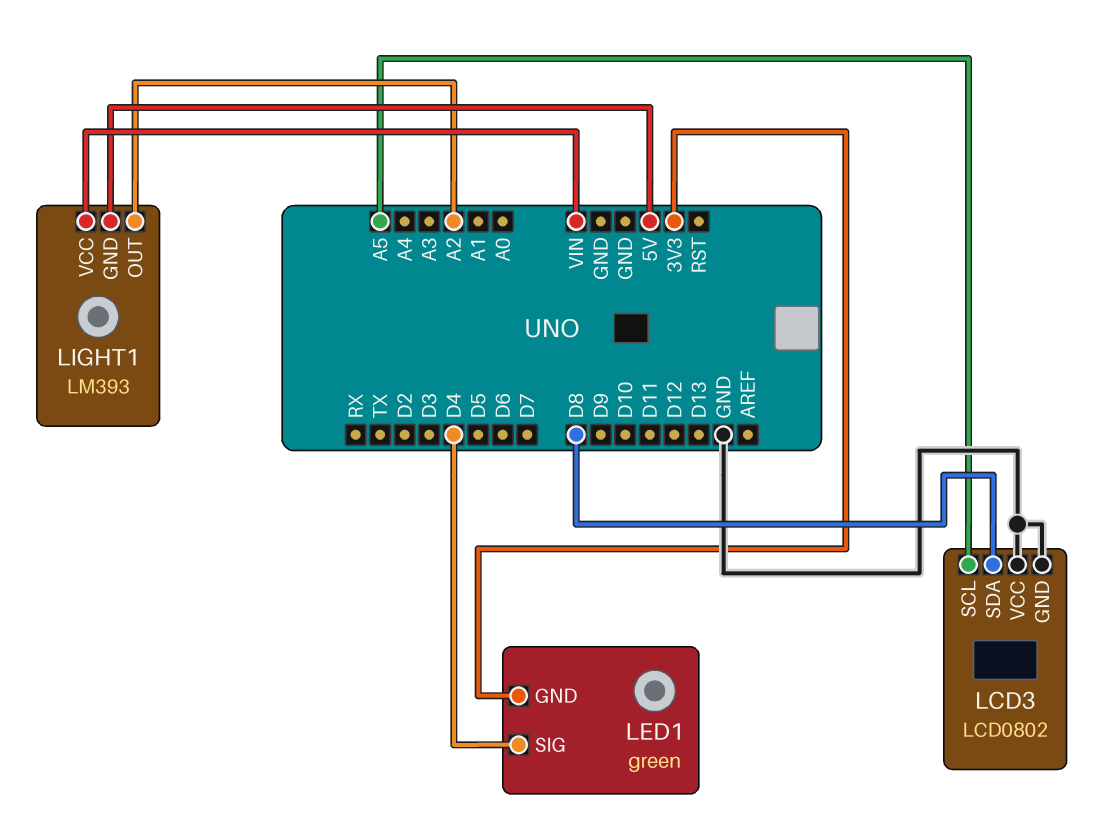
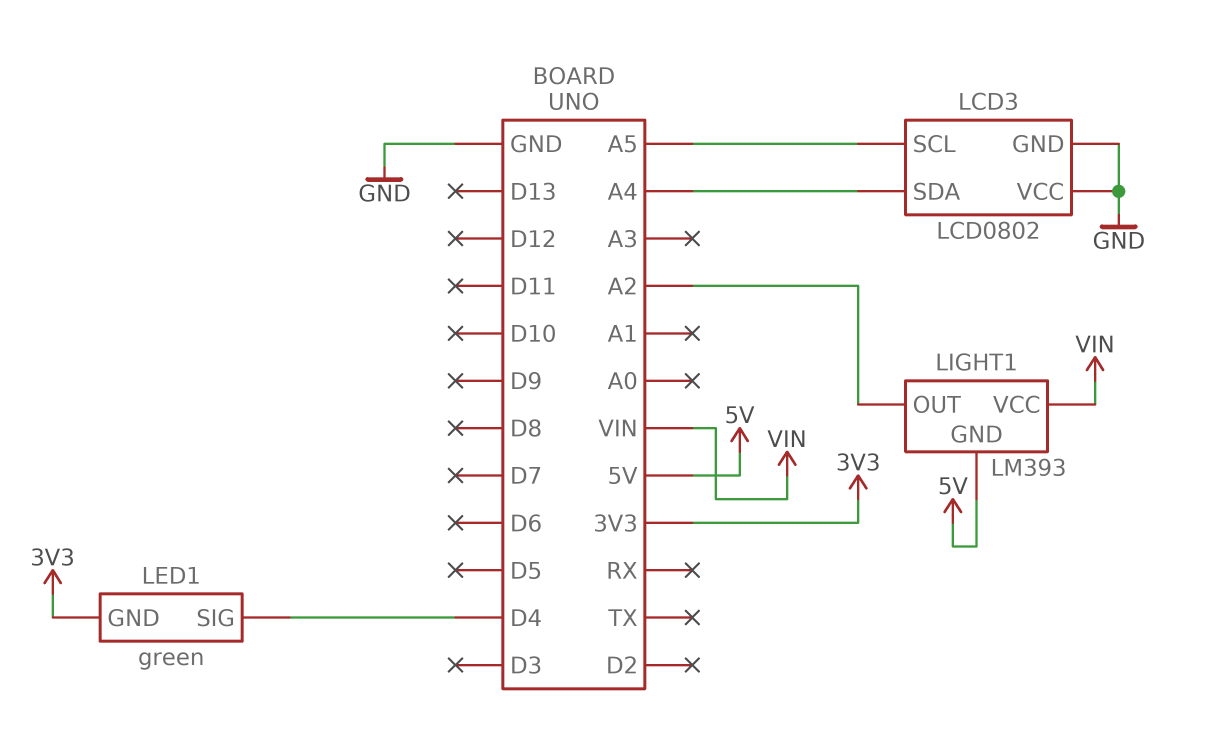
LCD3 pin SDA: D8 -> A4

